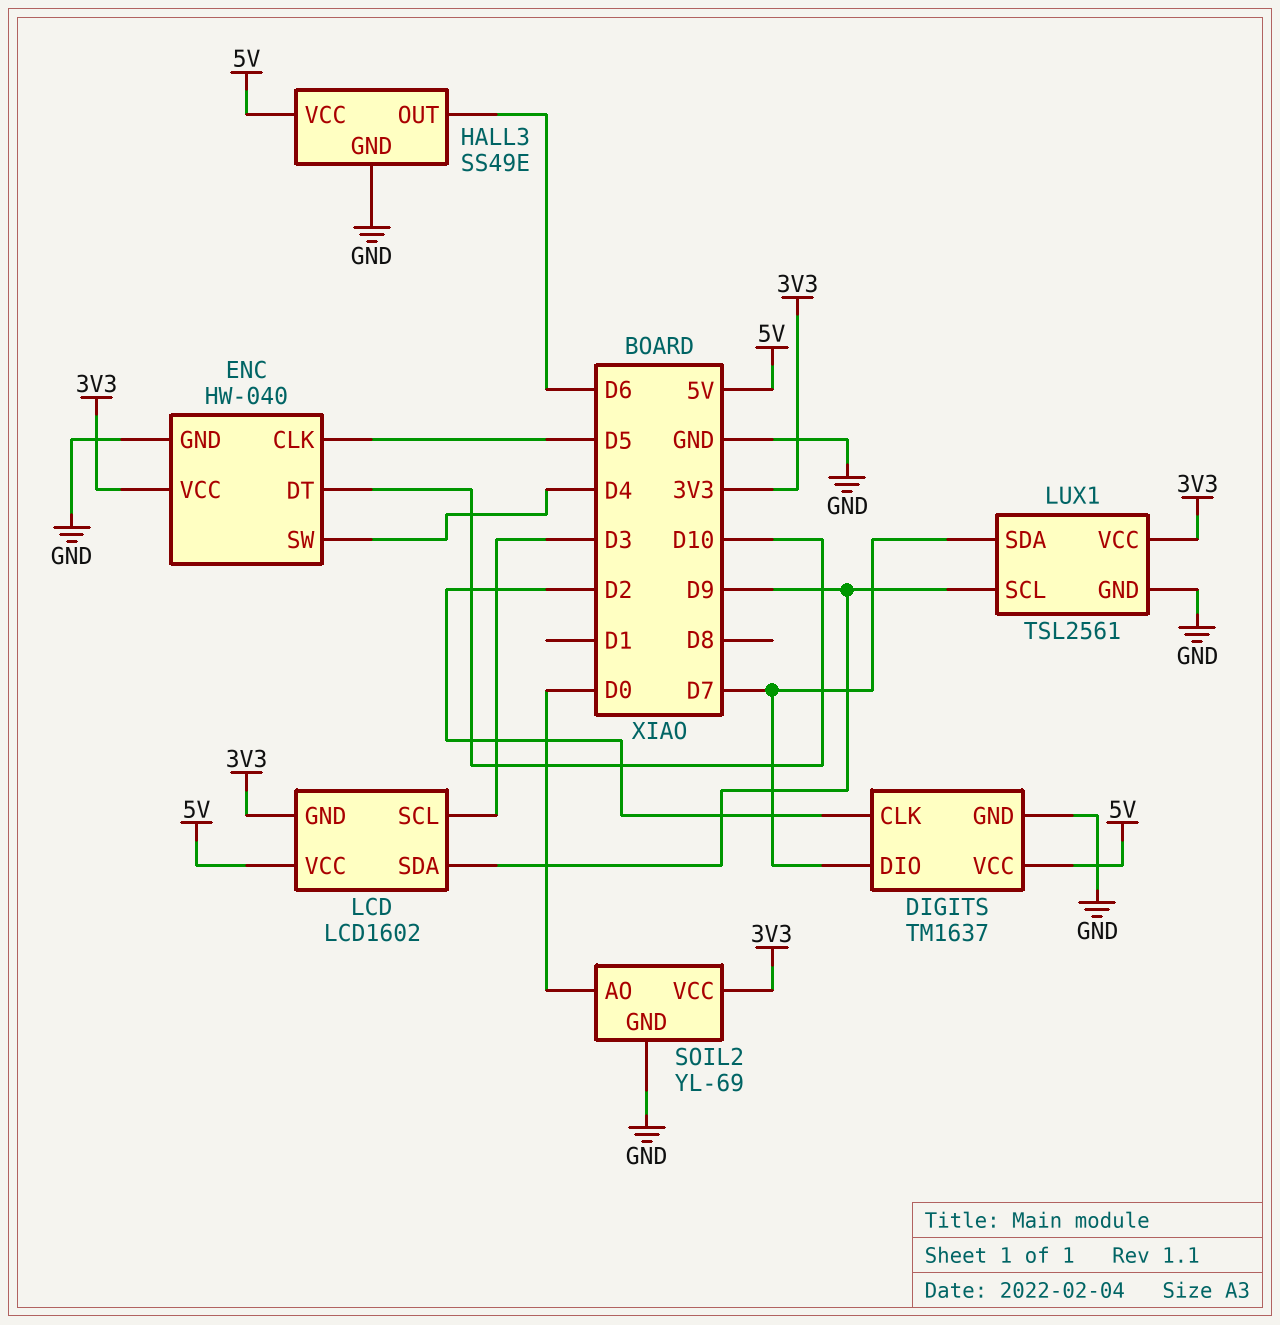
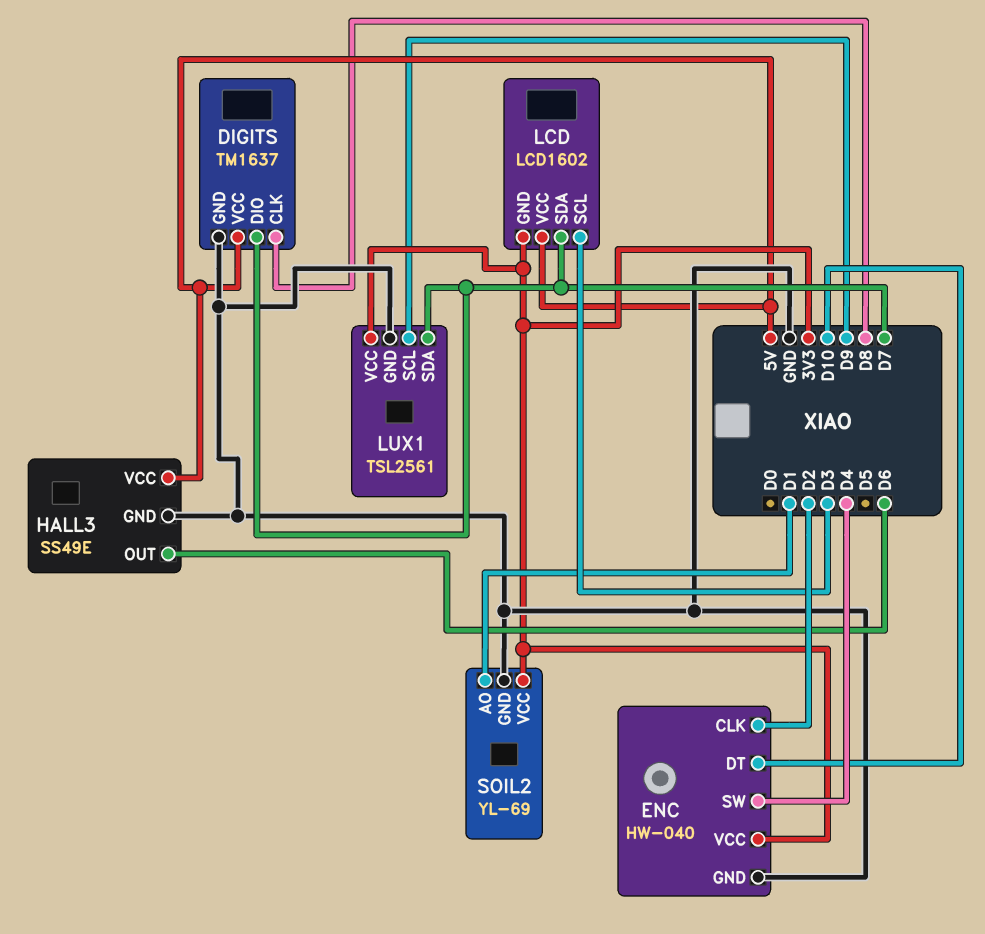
DIGITS pin CLK: D2 -> D8
ENC pin CLK: D5 -> D2
LCD pin SDA: D9 -> D7
SOIL2 pin AO: D0 -> D1

